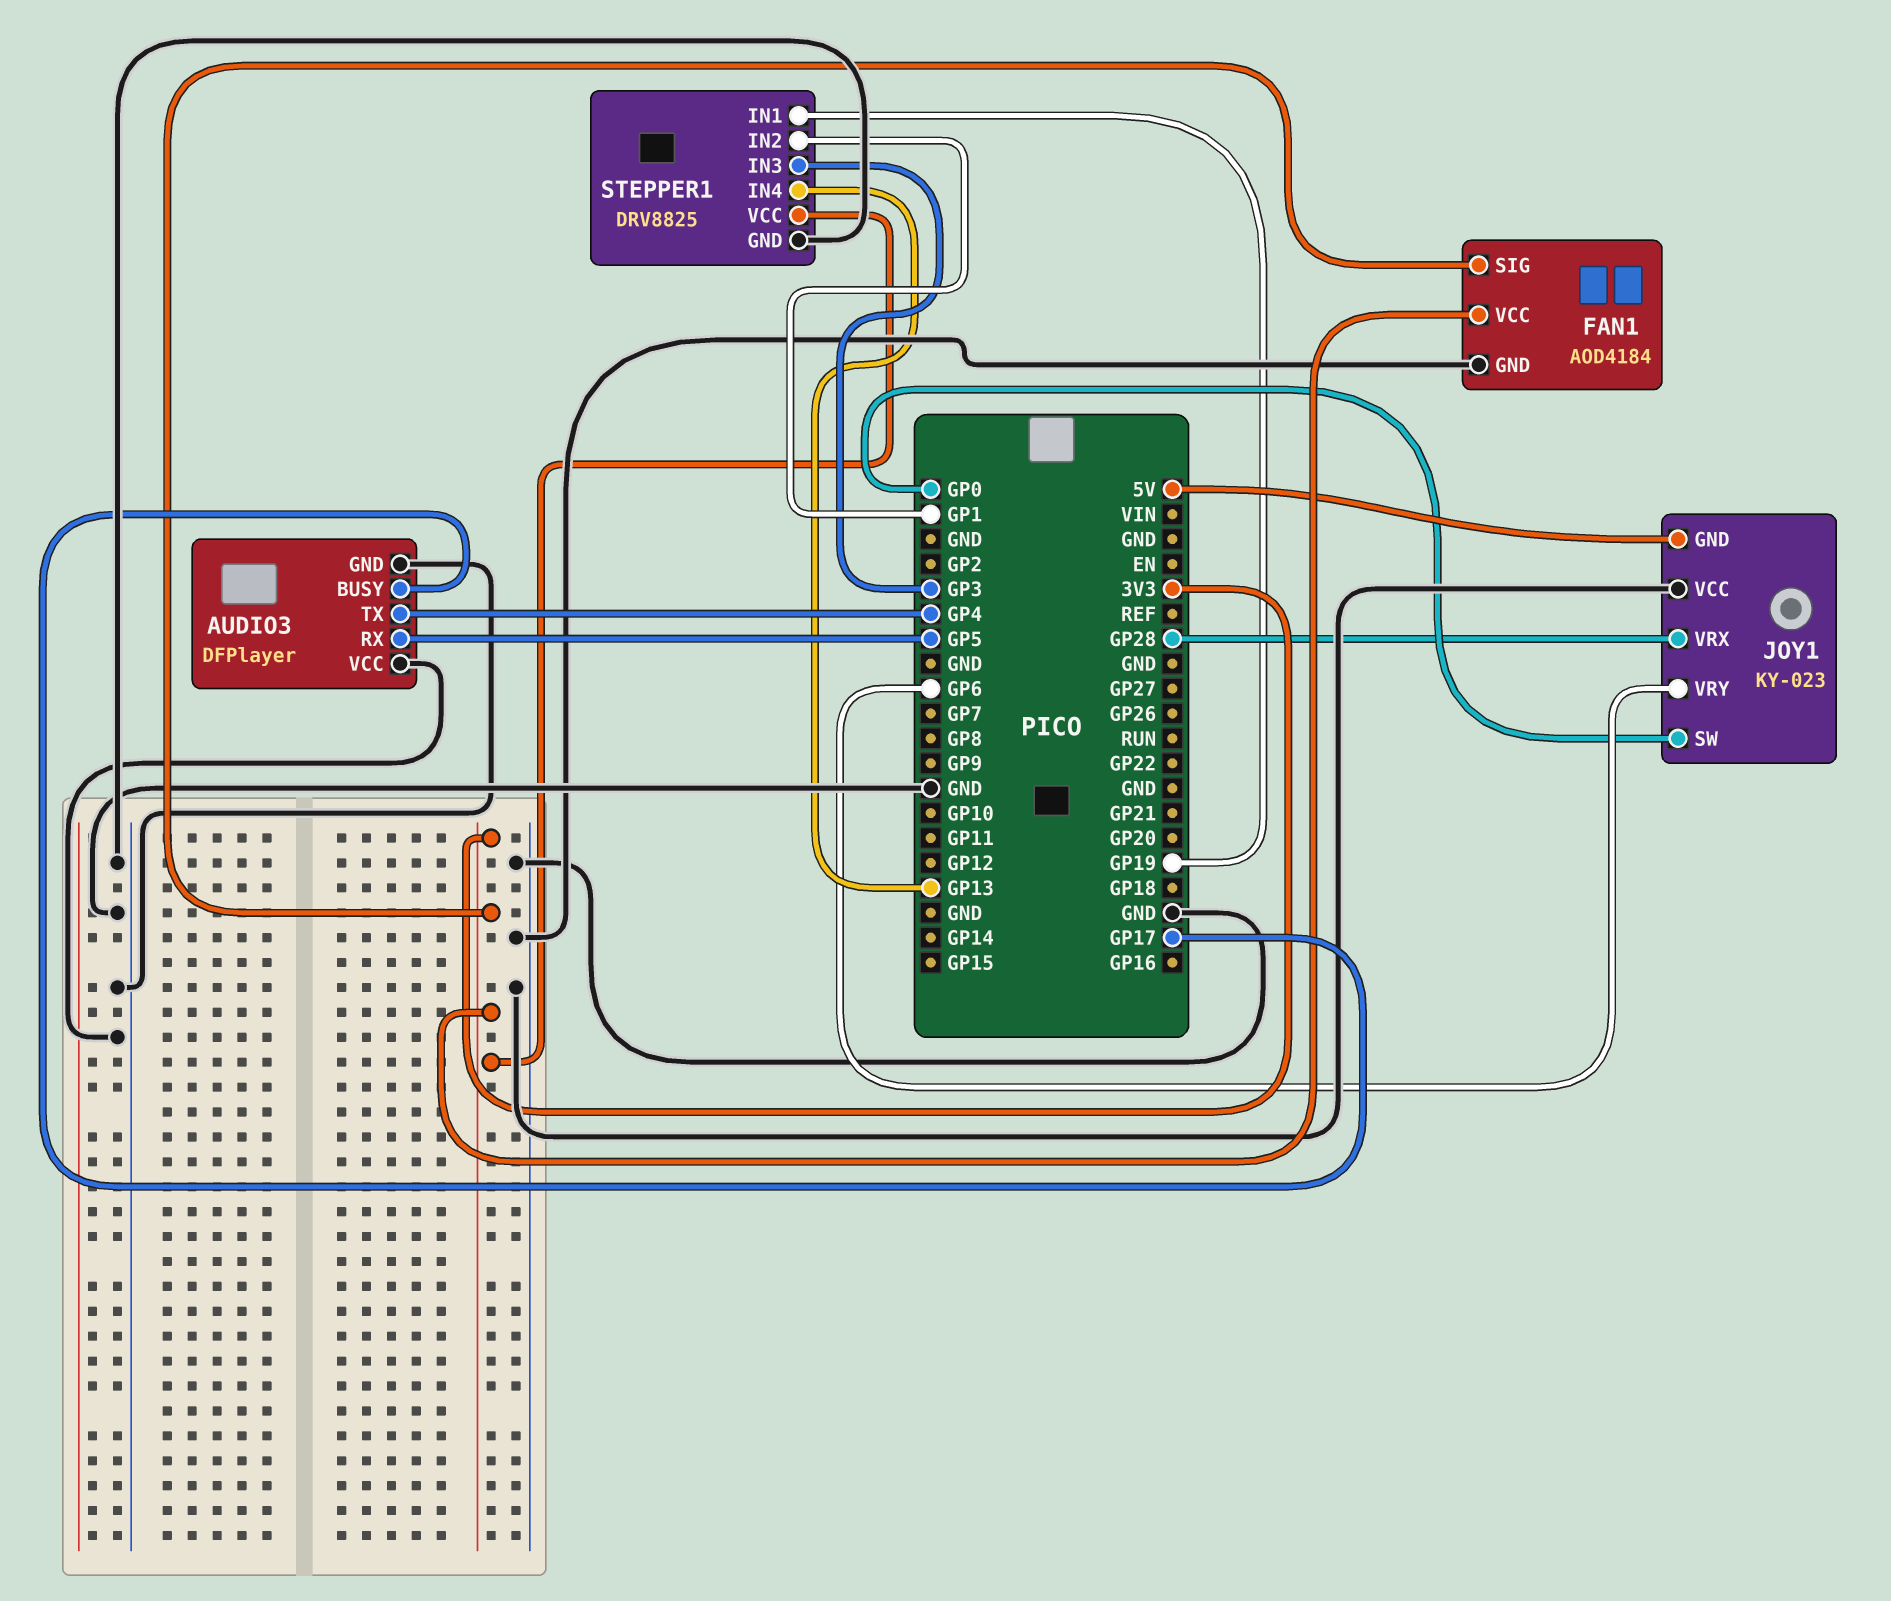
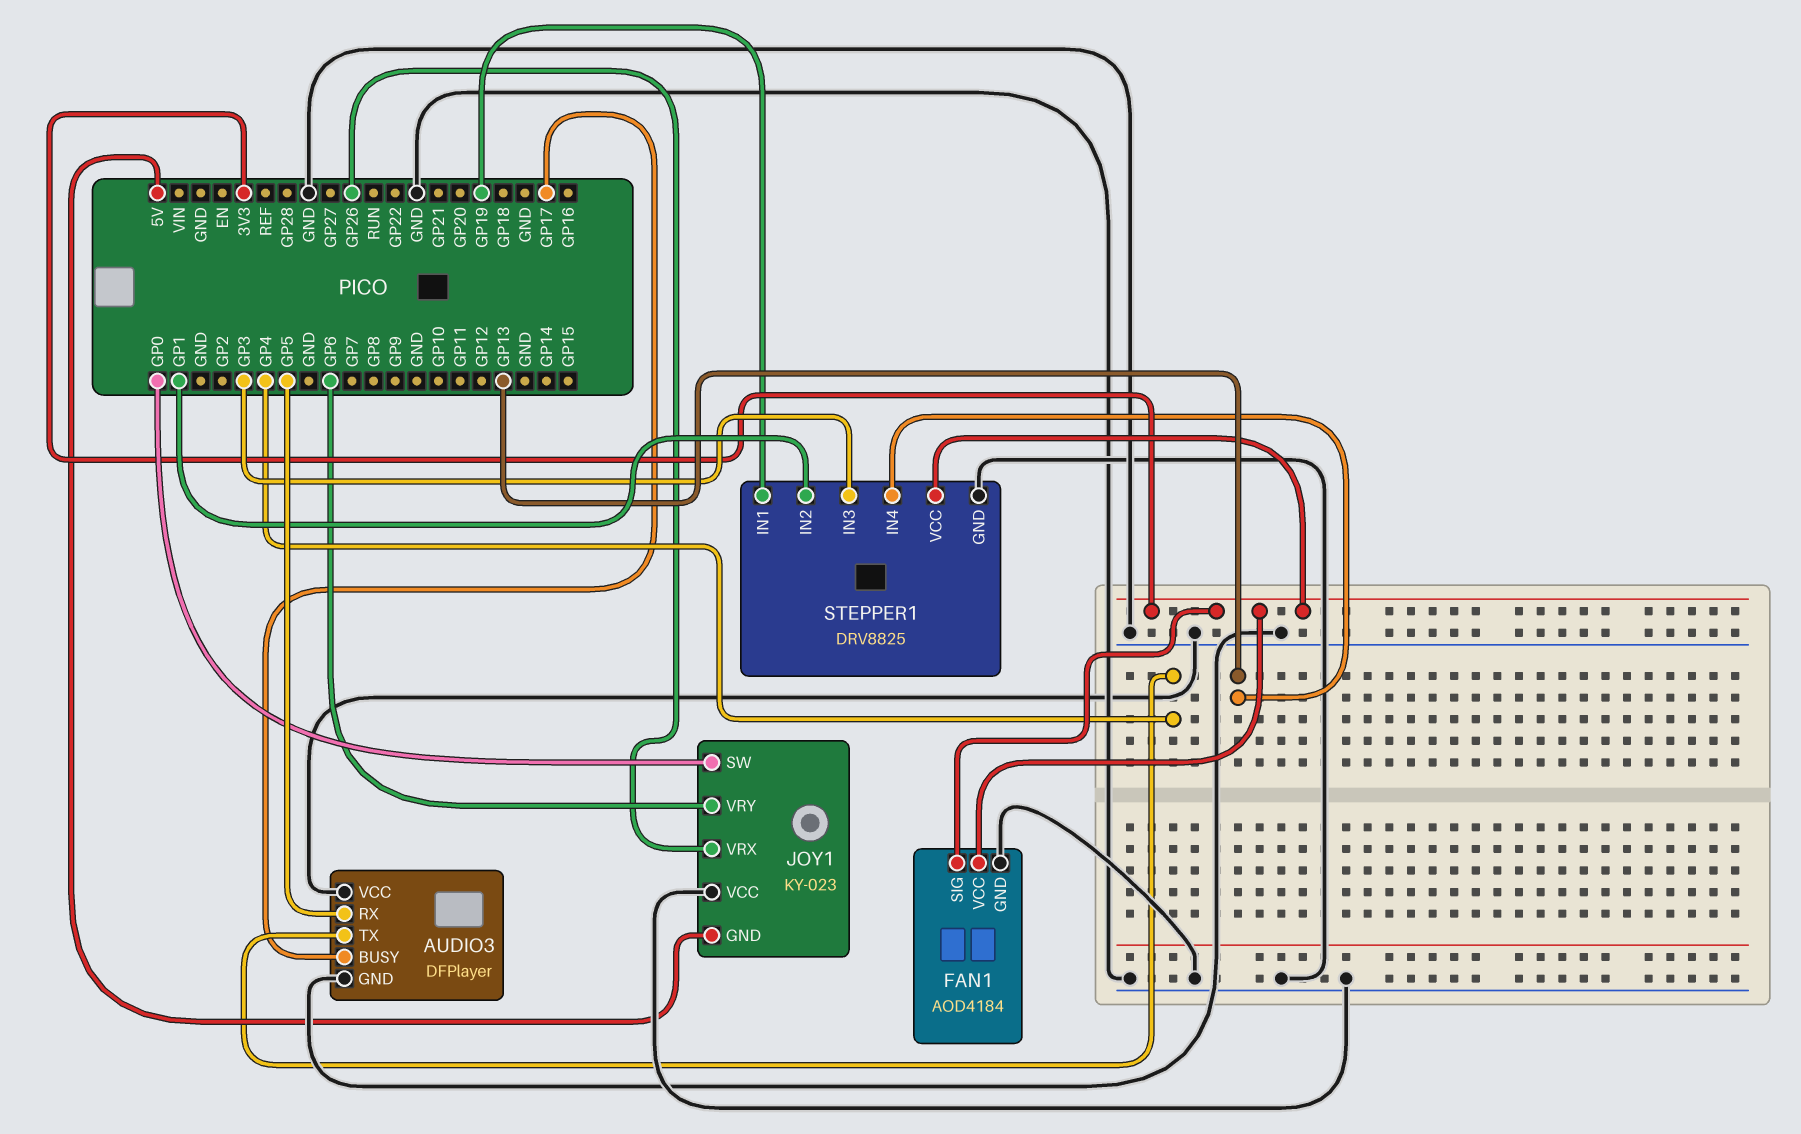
JOY1 pin VRX: GP28 -> GP26

